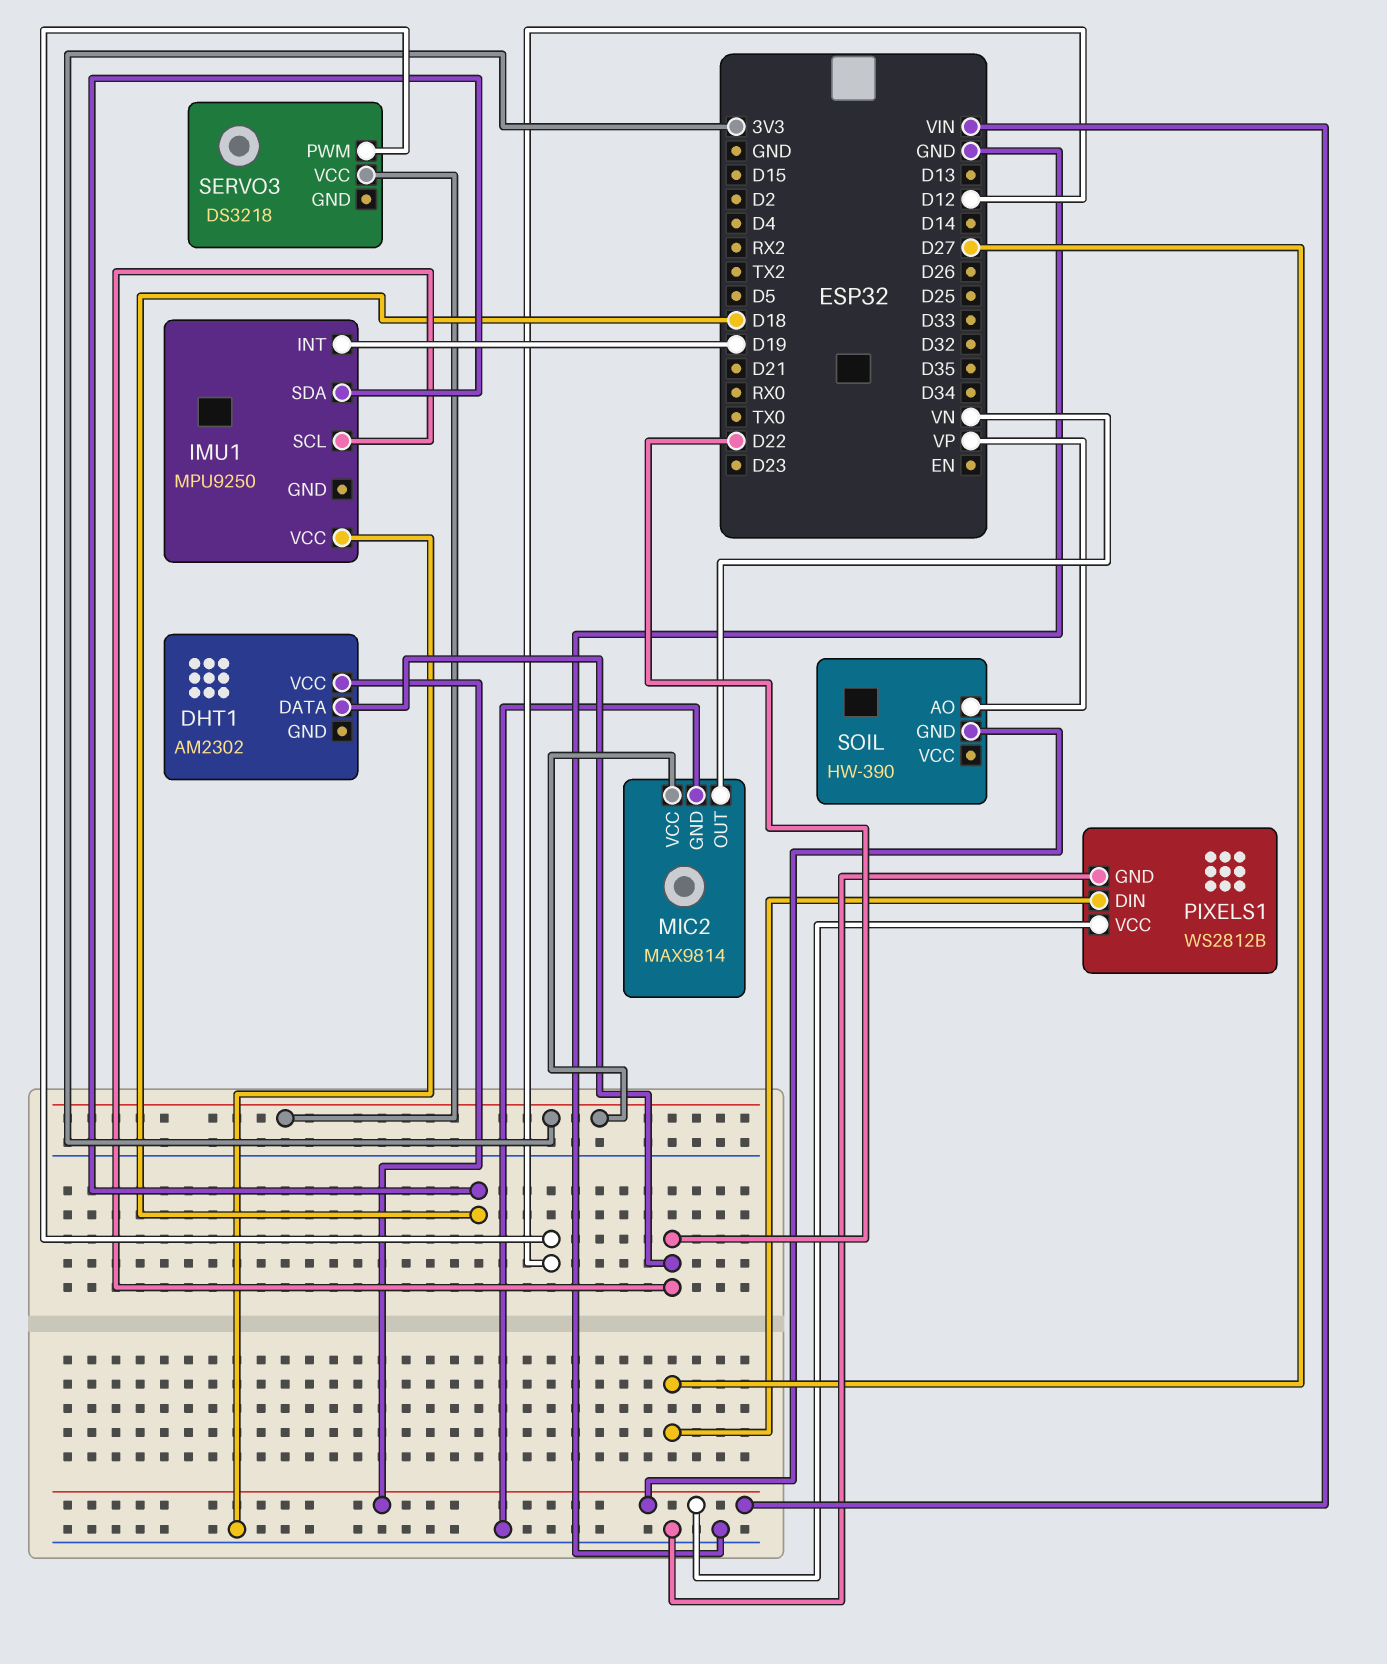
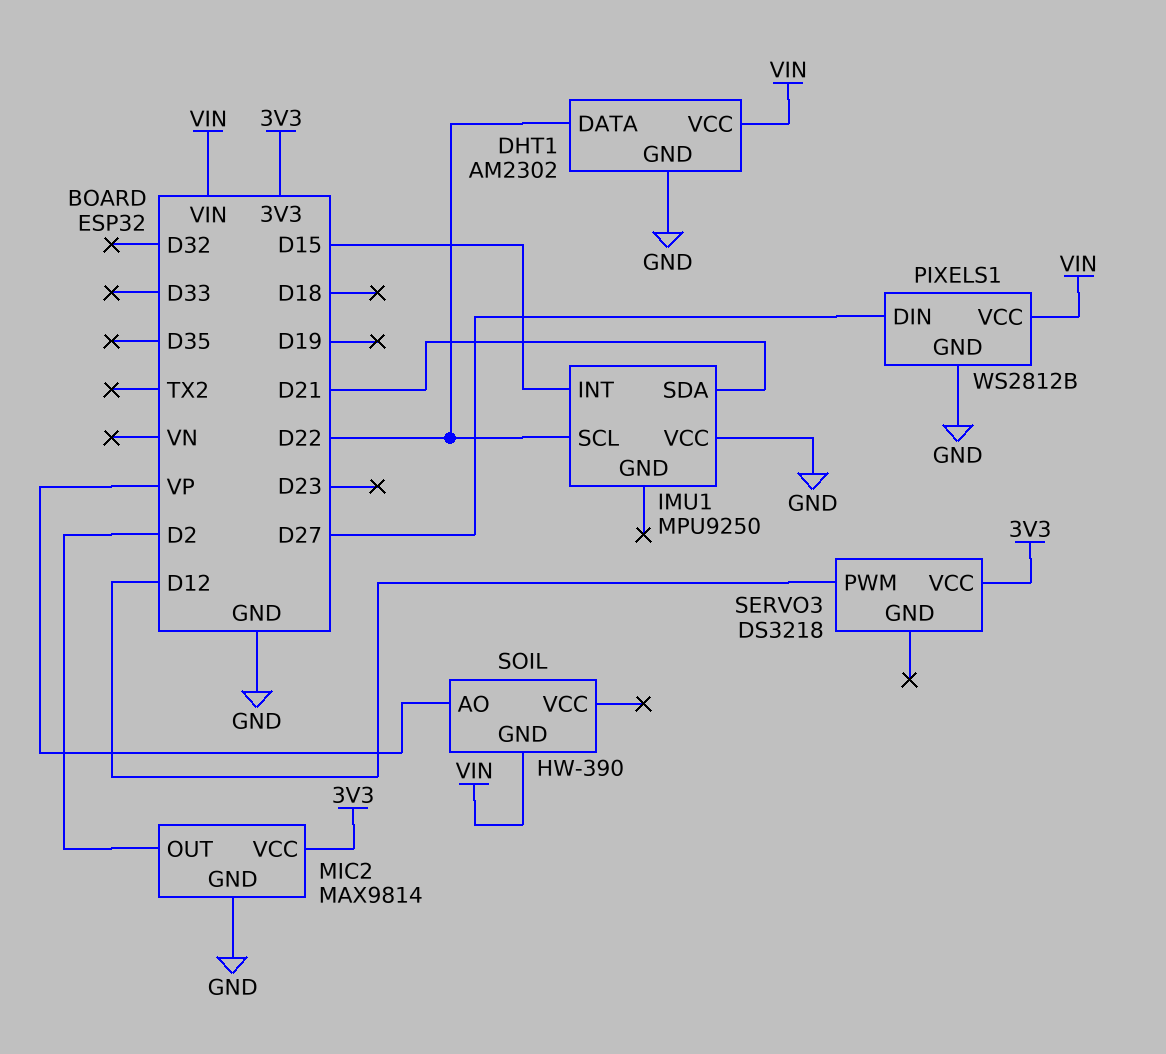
DHT1 pin GND: none -> GND
IMU1 pin INT: D19 -> D15
IMU1 pin SDA: D18 -> D21
MIC2 pin OUT: VN -> D2

